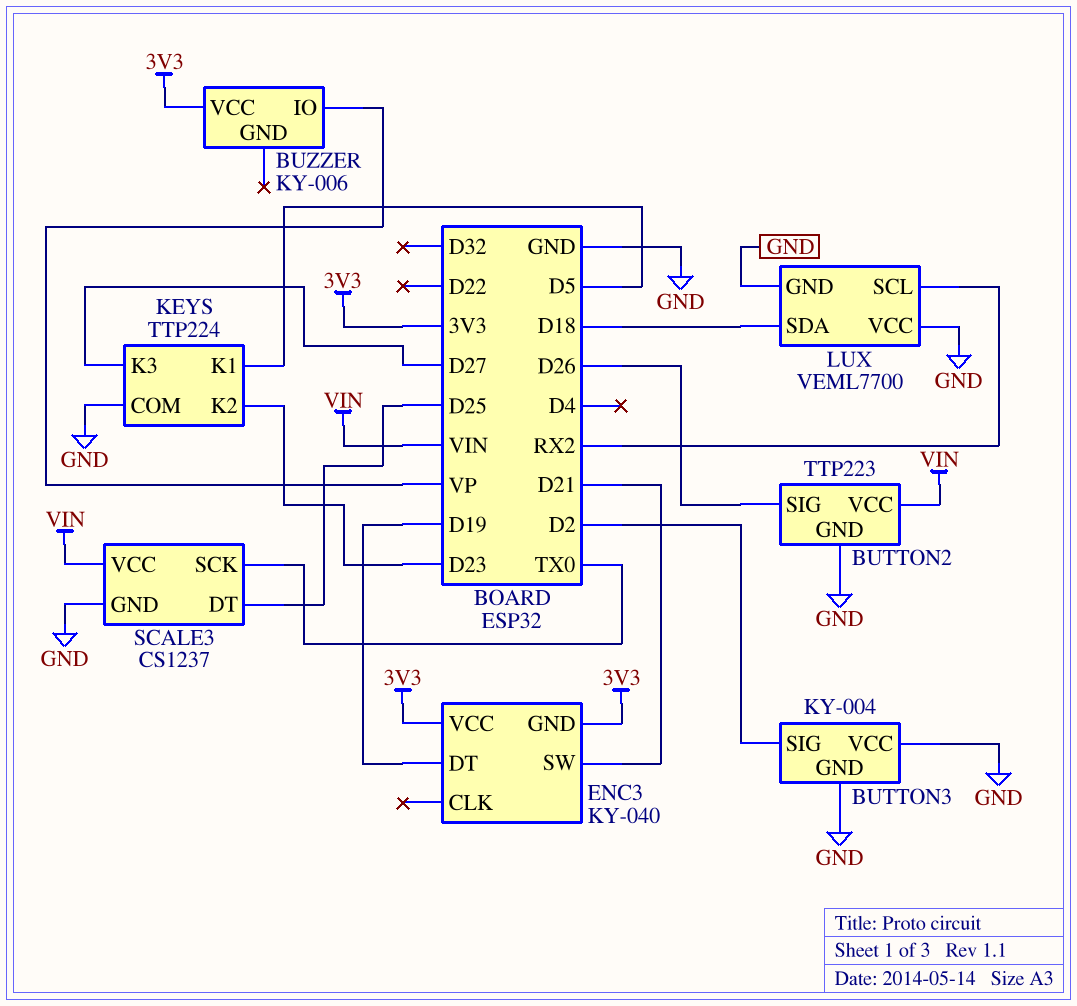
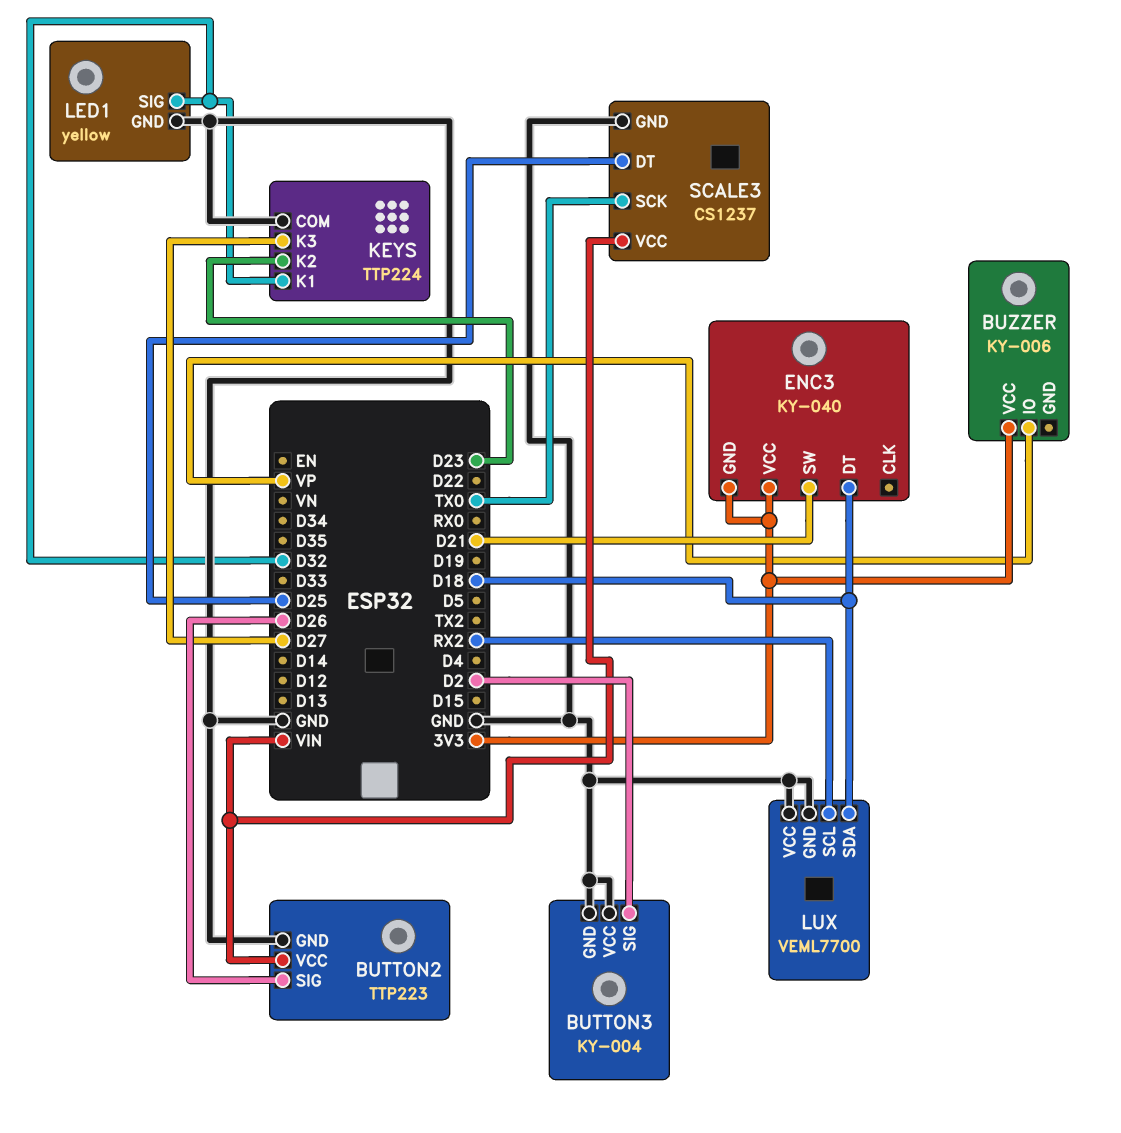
ENC3 pin DT: D19 -> D18
KEYS pin K1: D5 -> D32
LED1: none -> yellow
LED1 pin GND: none -> GND
LED1 pin SIG: none -> D32

